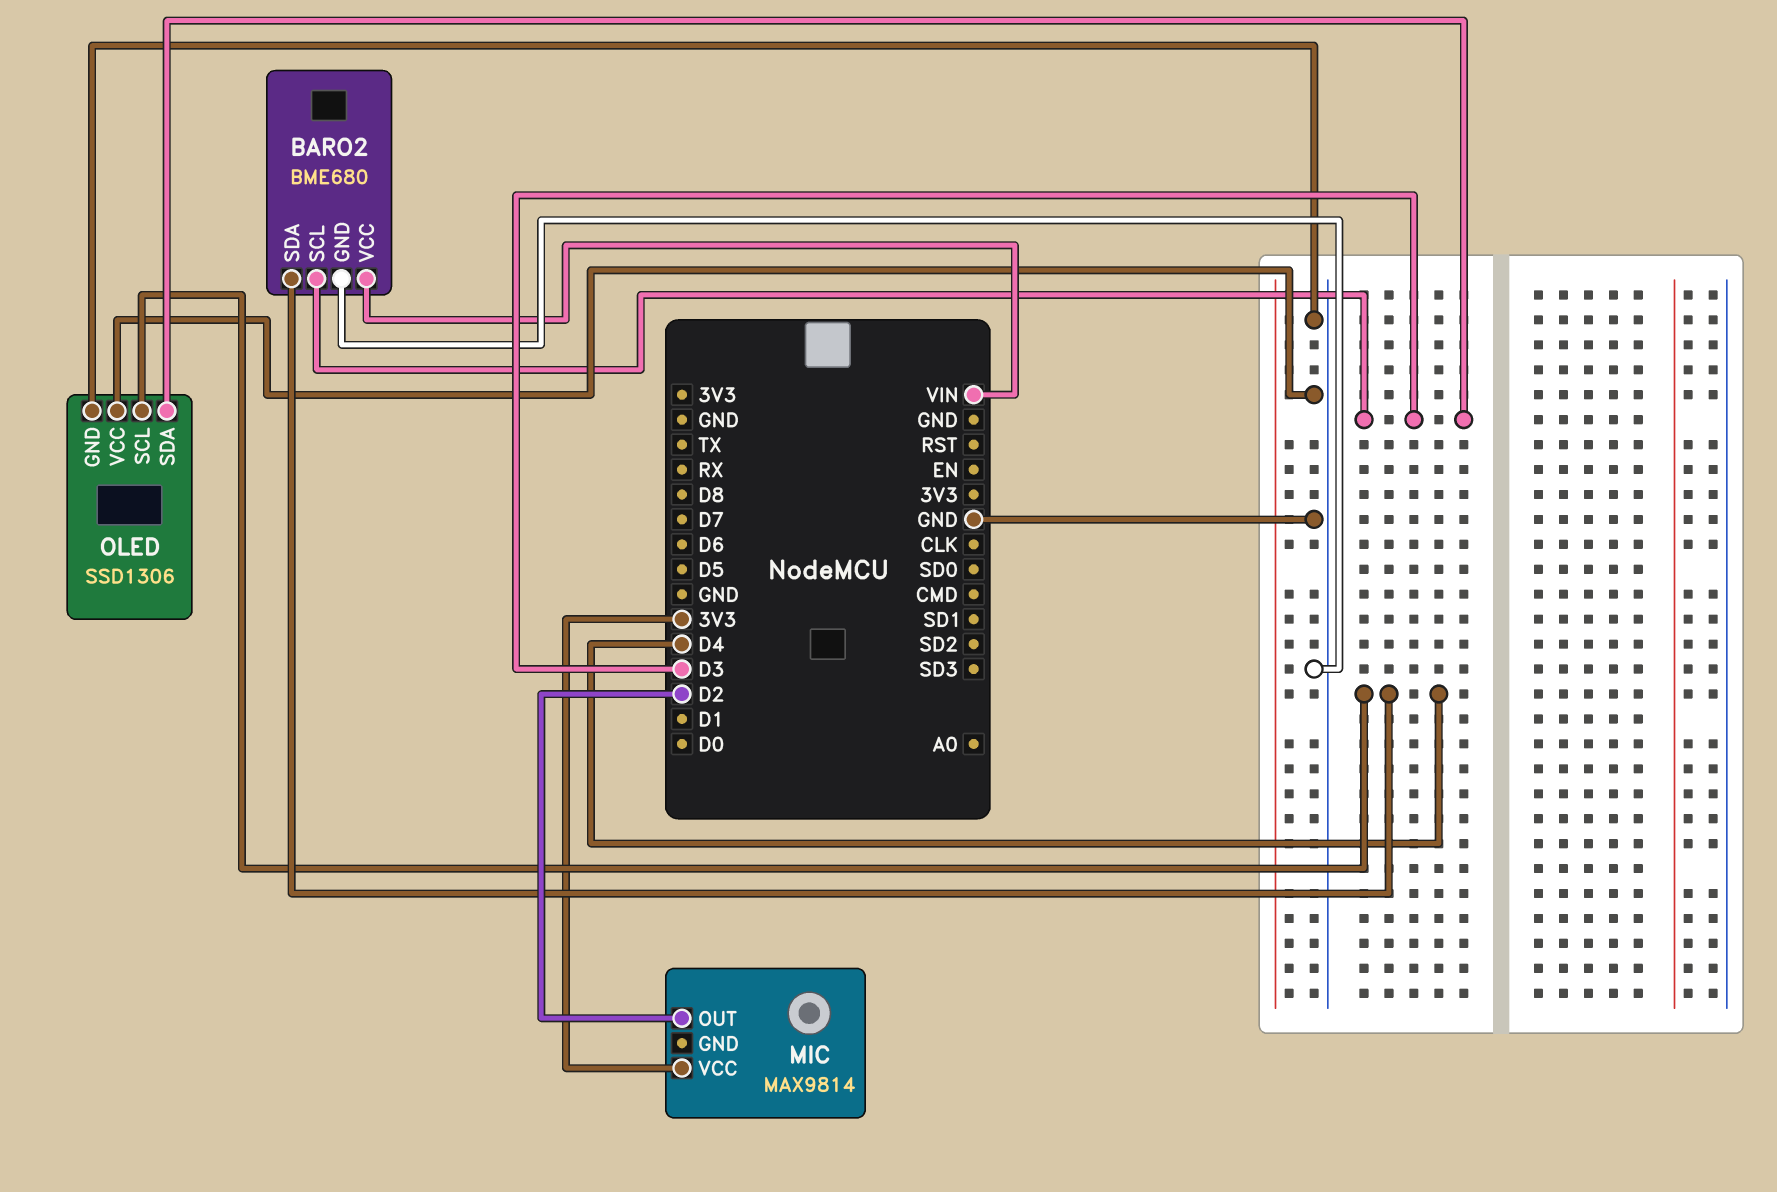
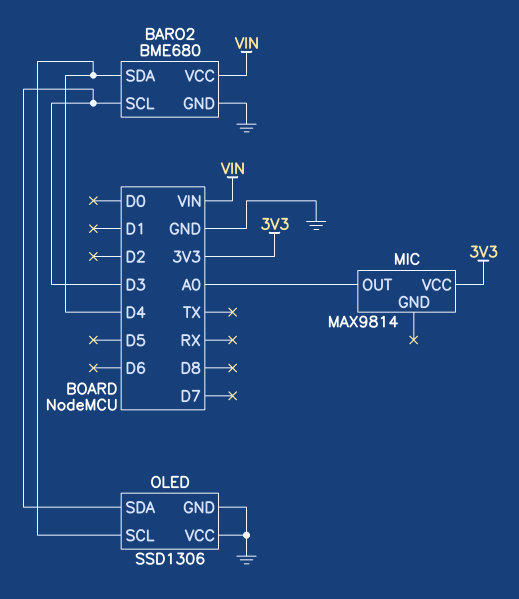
MIC pin OUT: D2 -> A0

